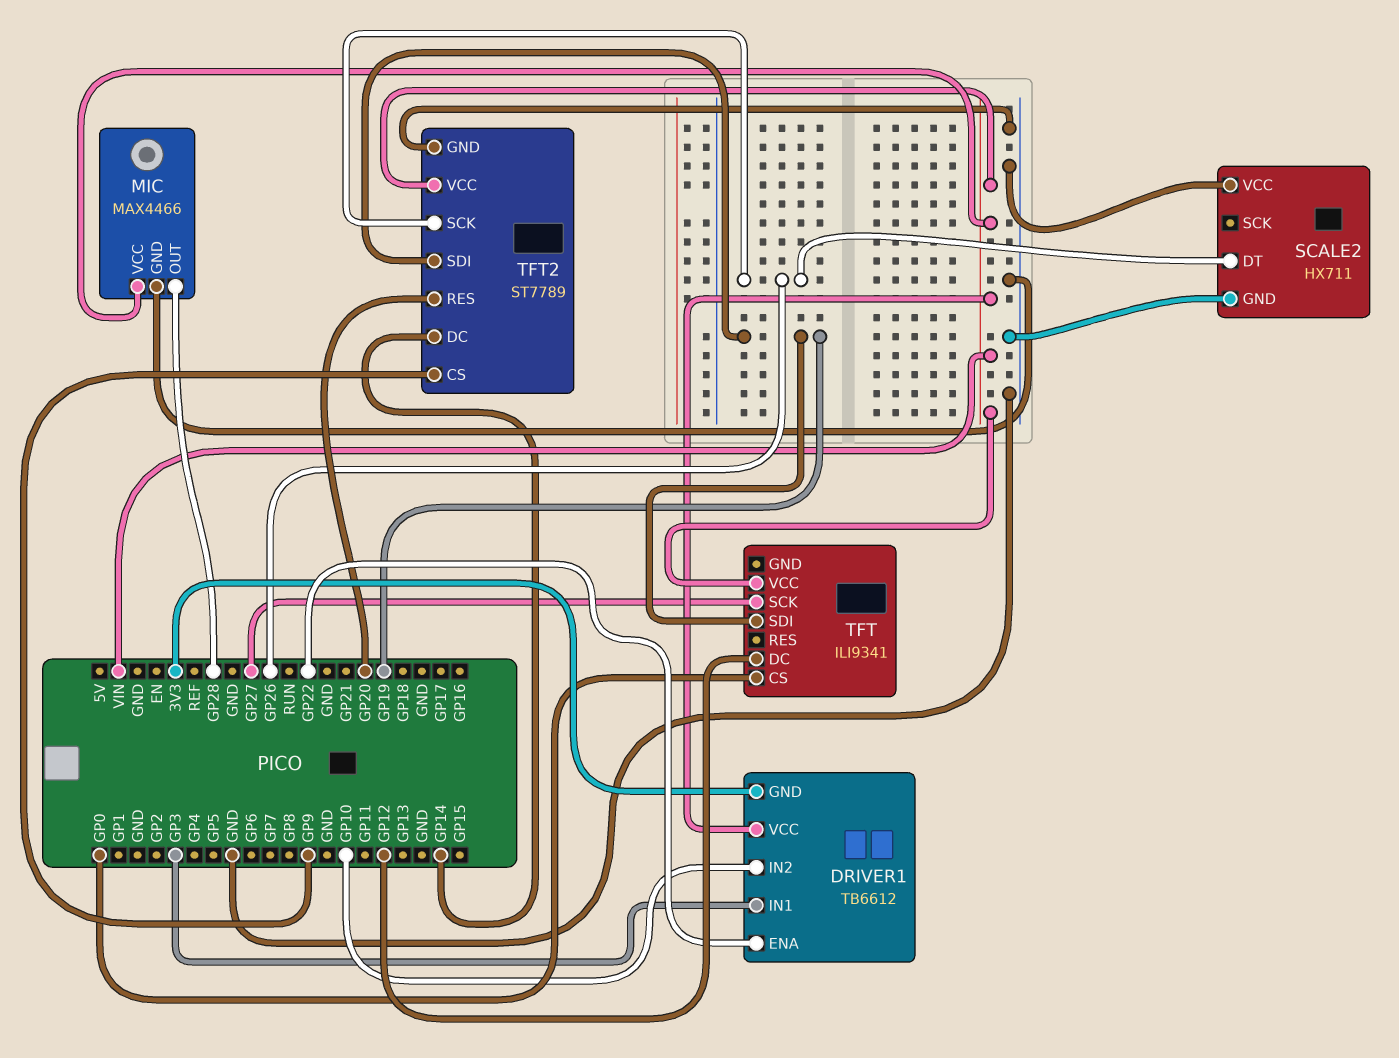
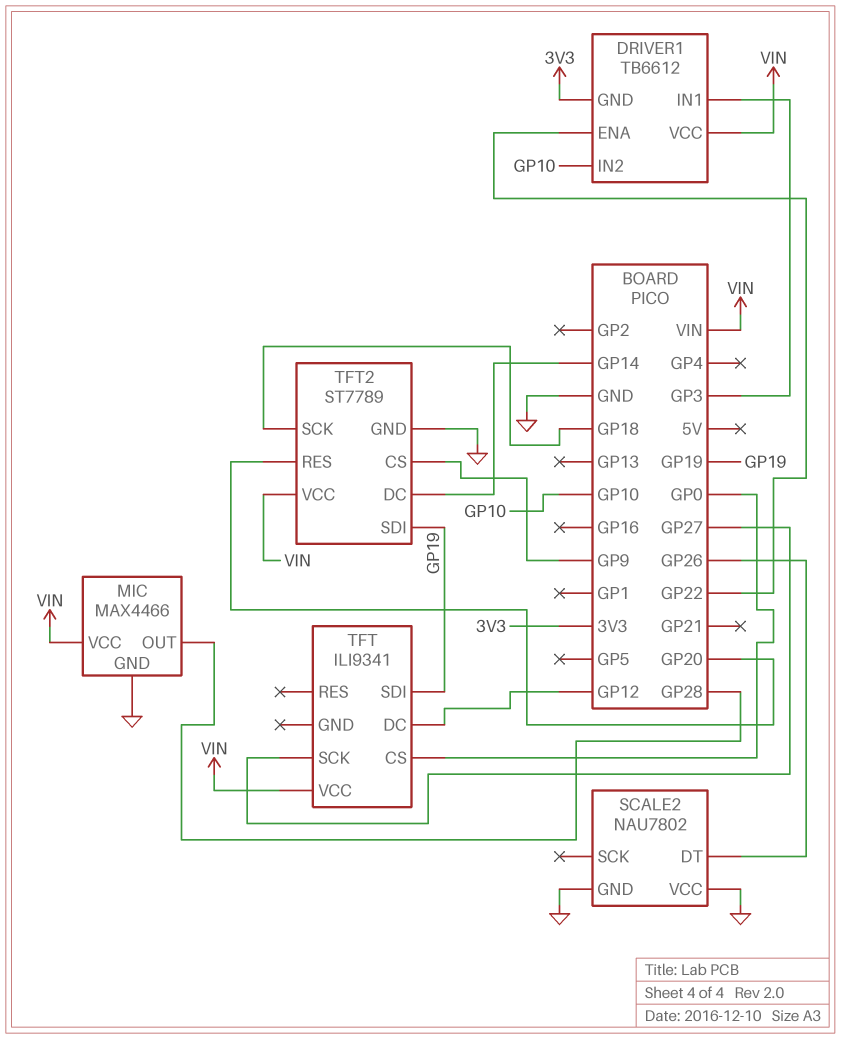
SCALE2: HX711 -> NAU7802
TFT2 pin SCK: GP26 -> GP18

